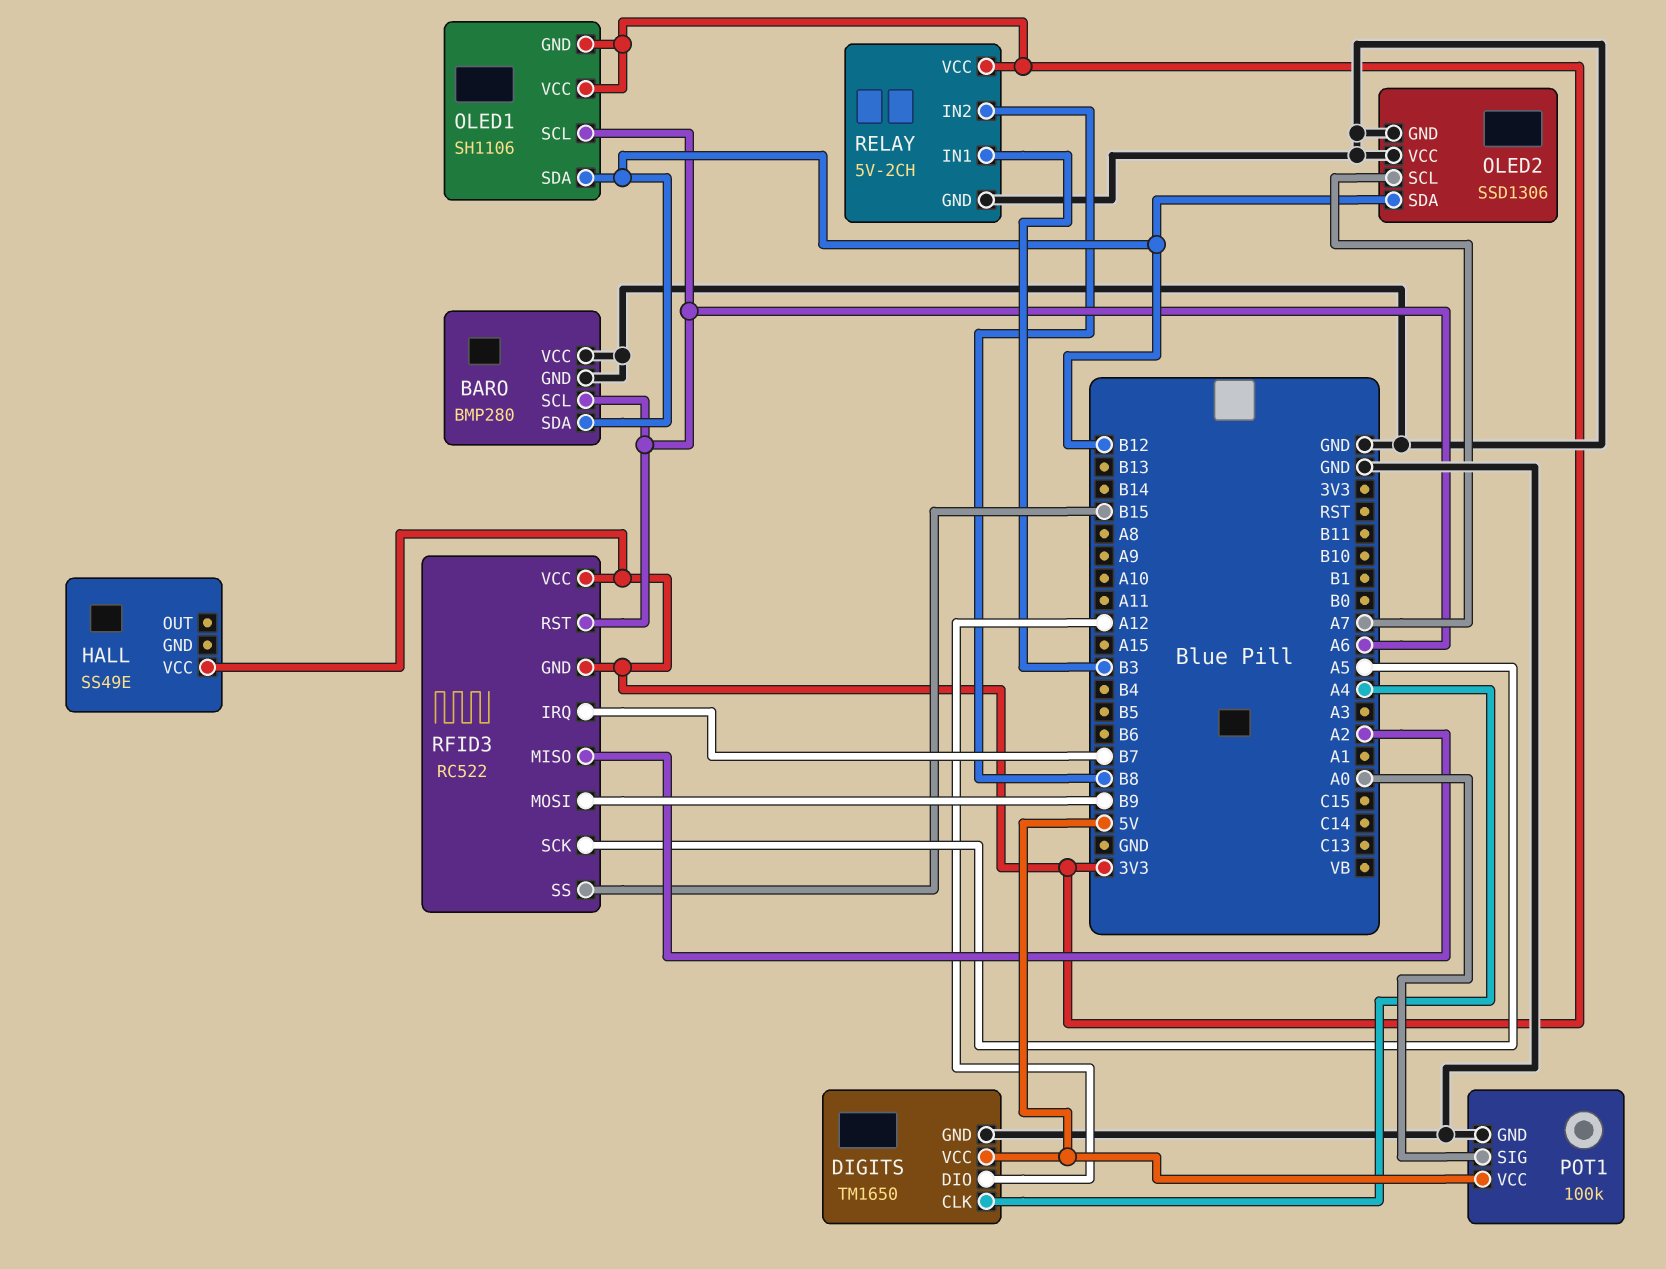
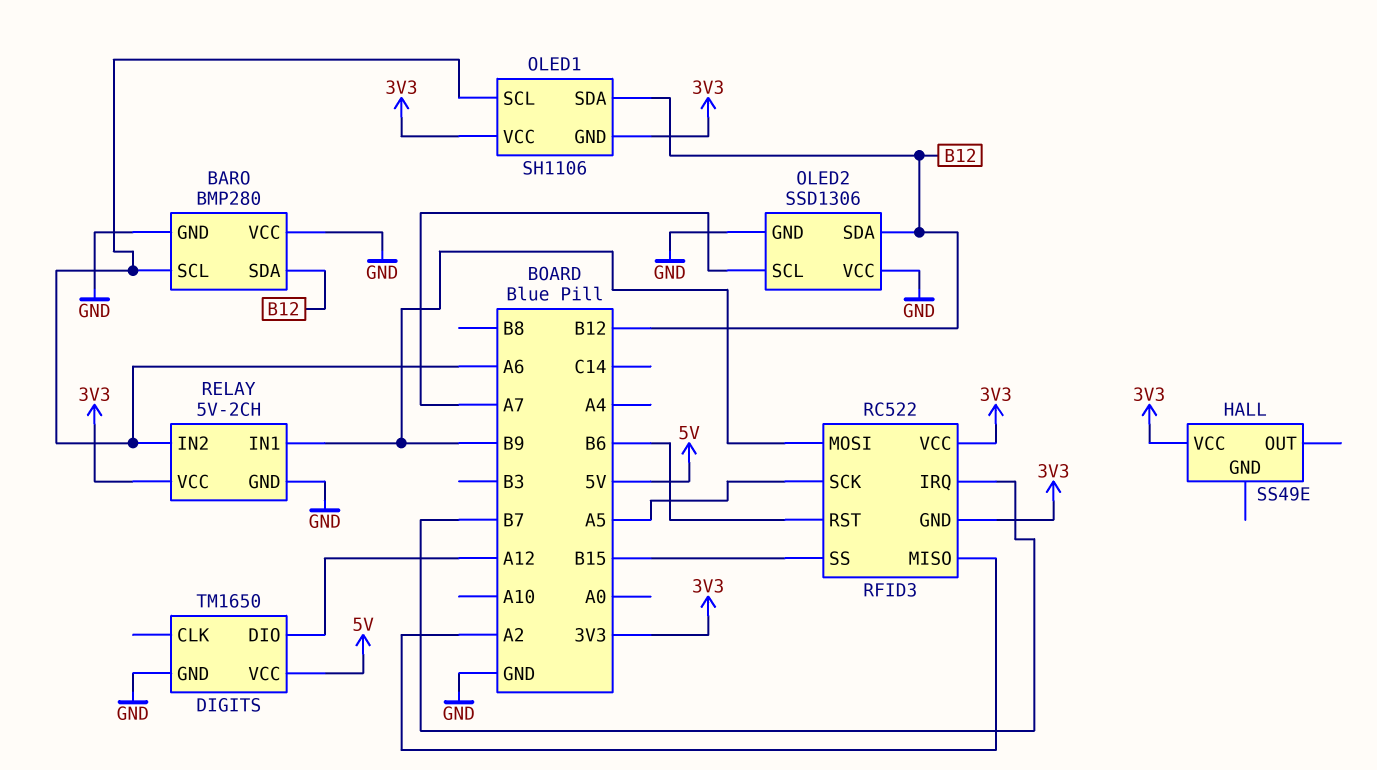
DIGITS pin CLK: A4 -> none
POT1: 100k -> none
POT1 pin GND: GND -> none
POT1 pin SIG: A0 -> none
POT1 pin VCC: 5V -> none
RELAY pin IN1: B3 -> B9
RELAY pin IN2: B8 -> A6
RFID3 pin RST: A6 -> B6

